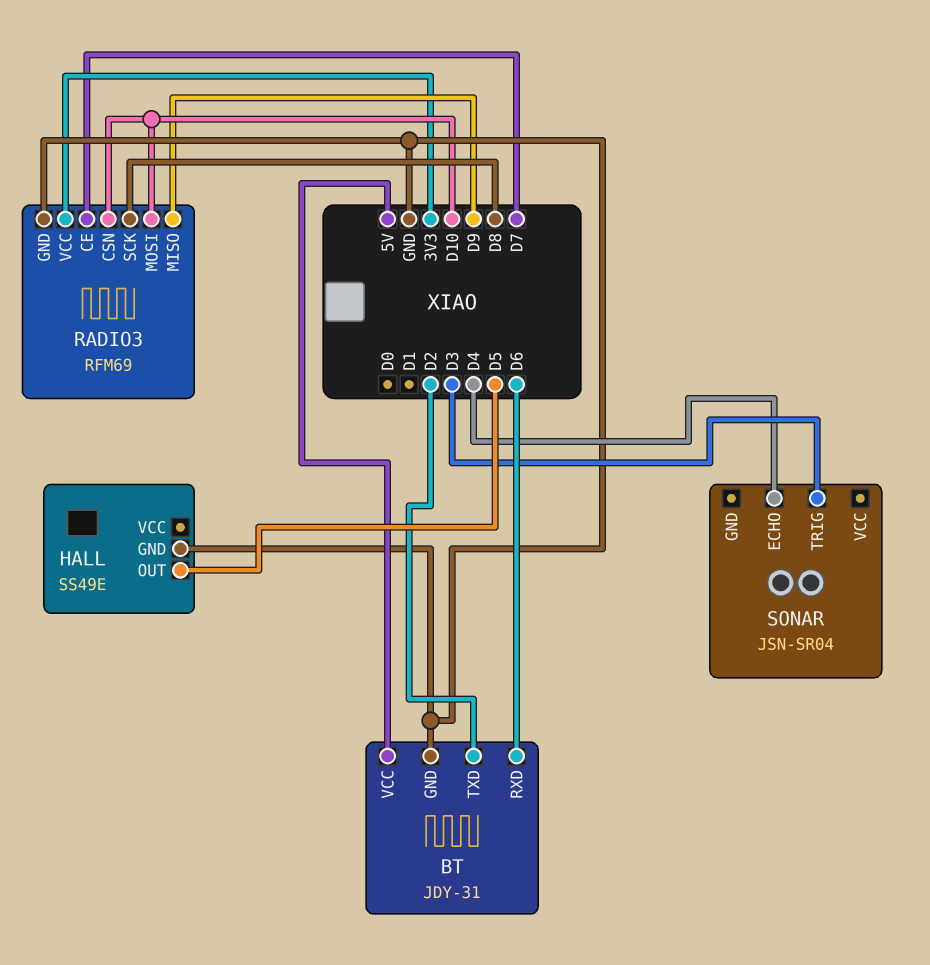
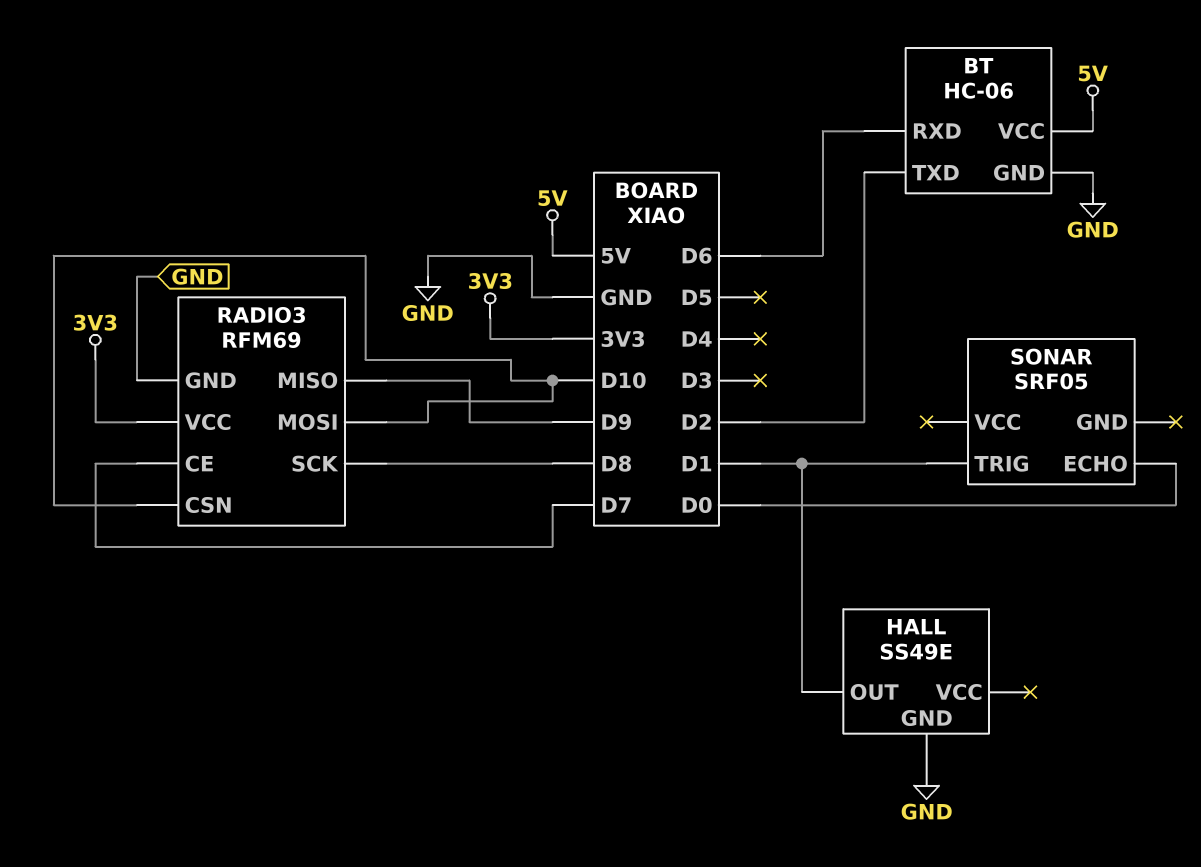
BT: JDY-31 -> HC-06
HALL pin OUT: D5 -> D1
SONAR: JSN-SR04 -> SRF05
SONAR pin ECHO: D4 -> D0
SONAR pin TRIG: D3 -> D1

